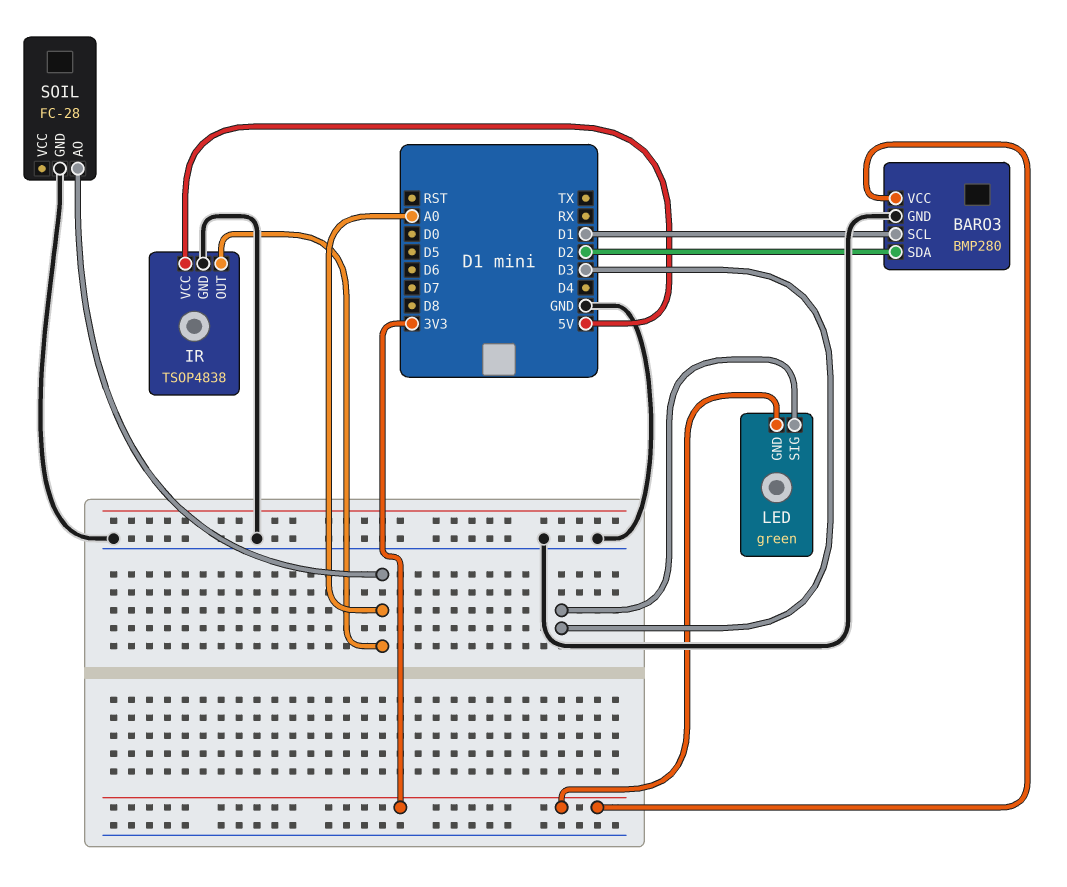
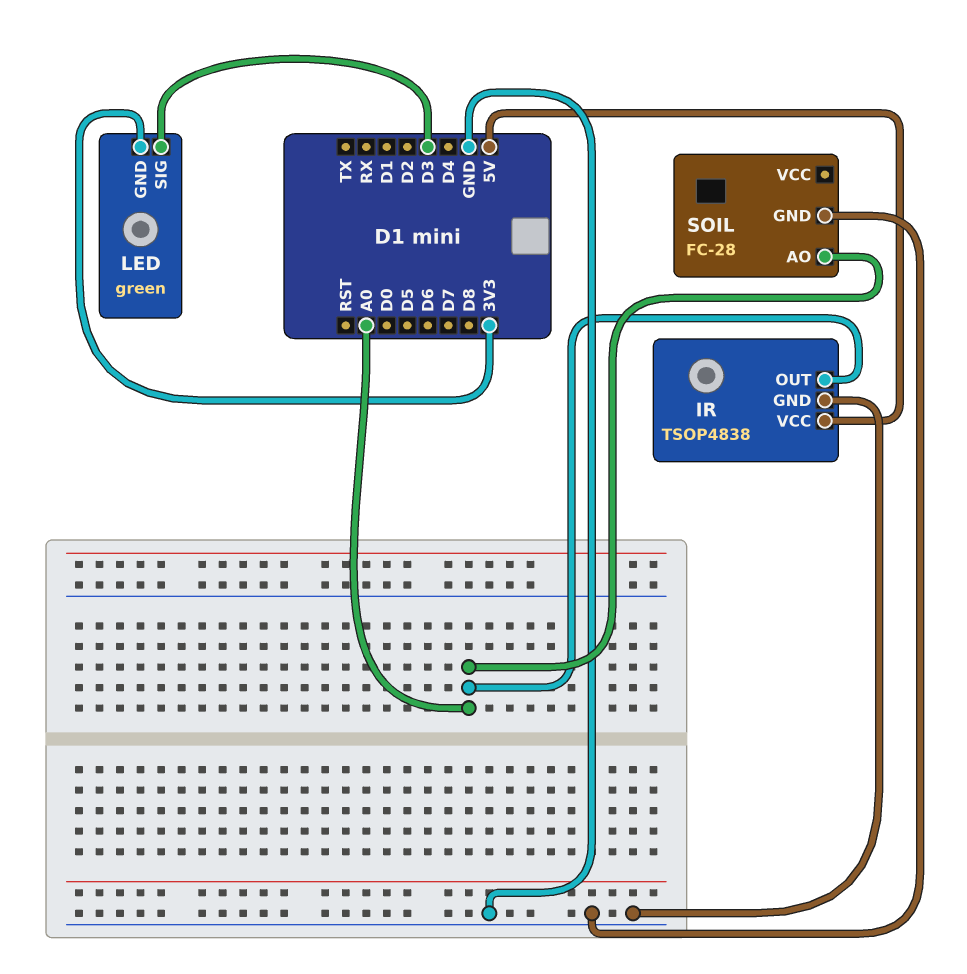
BARO3: BMP280 -> none
BARO3 pin GND: GND -> none
BARO3 pin SCL: D1 -> none
BARO3 pin SDA: D2 -> none
BARO3 pin VCC: 3V3 -> none

